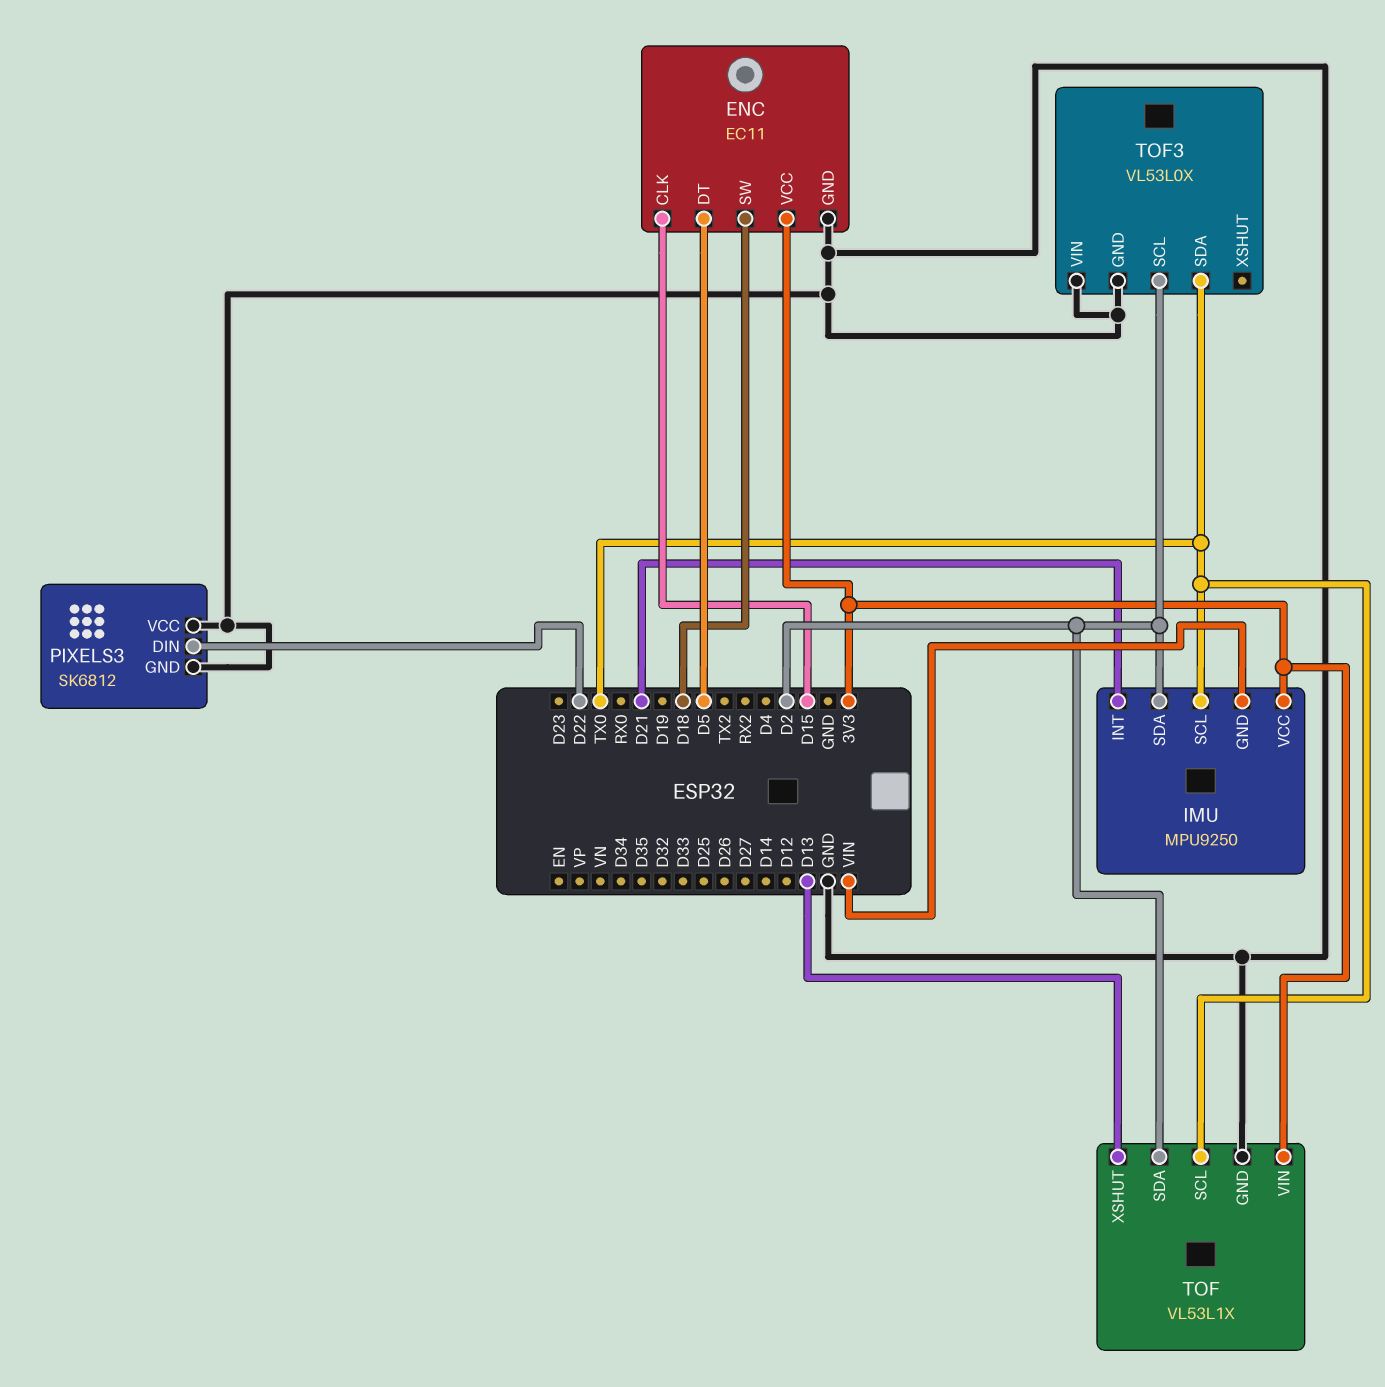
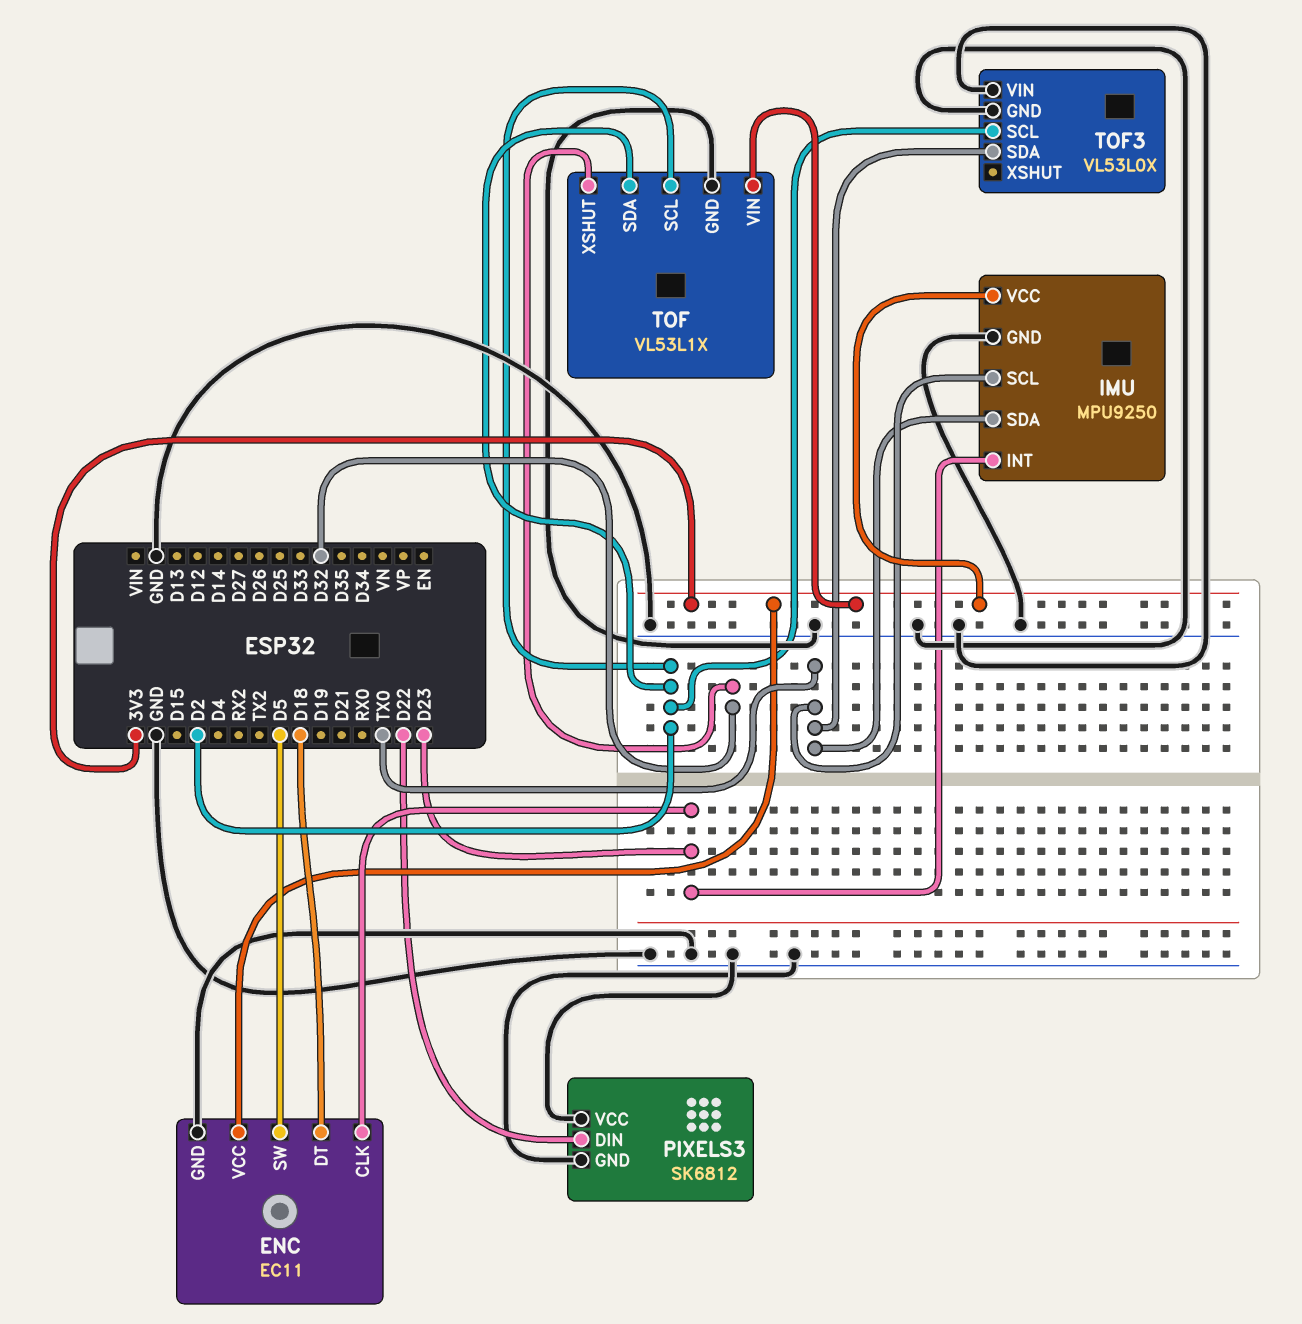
ENC pin CLK: D15 -> D23
ENC pin DT: D5 -> D18
ENC pin SW: D18 -> D5
IMU pin GND: VIN -> GND
IMU pin INT: D21 -> D23
IMU pin SDA: D2 -> TX0
TOF pin SCL: TX0 -> D2
TOF pin XSHUT: D13 -> D32

